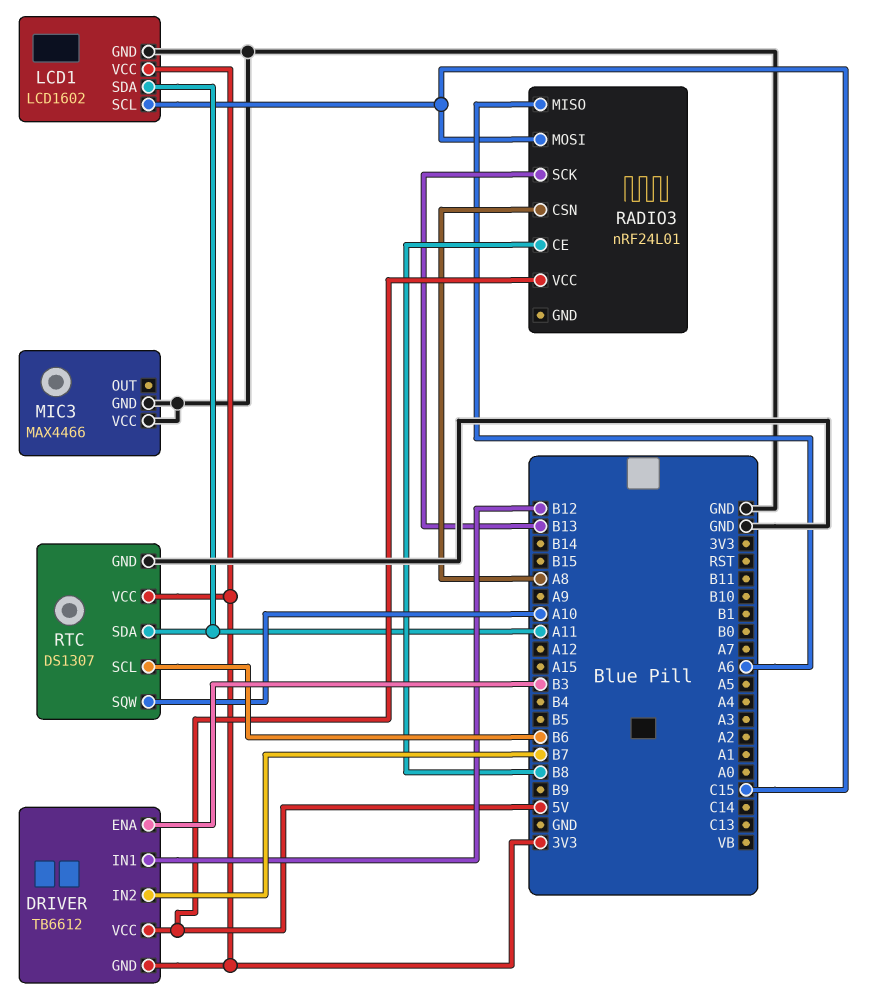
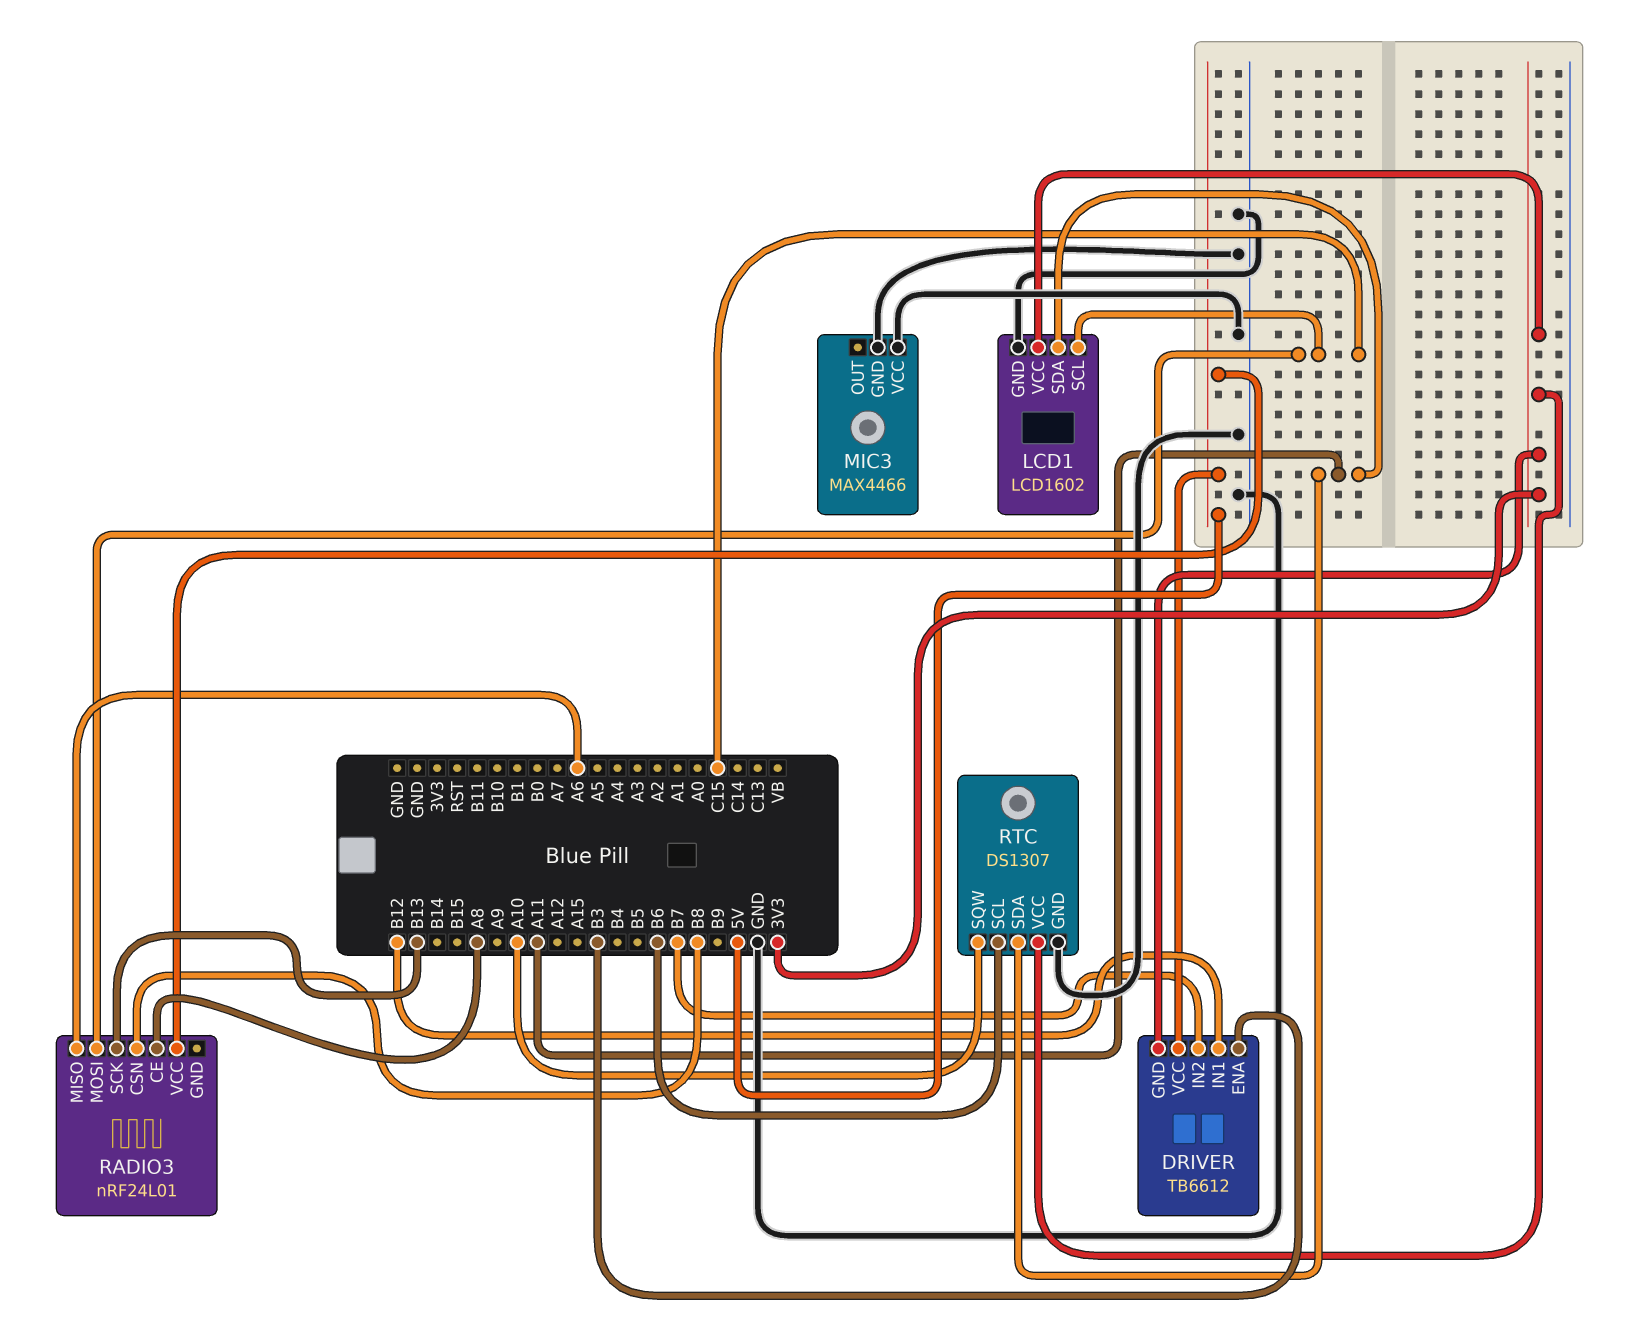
RADIO3 pin CE: B8 -> A8
RADIO3 pin CSN: A8 -> B8

